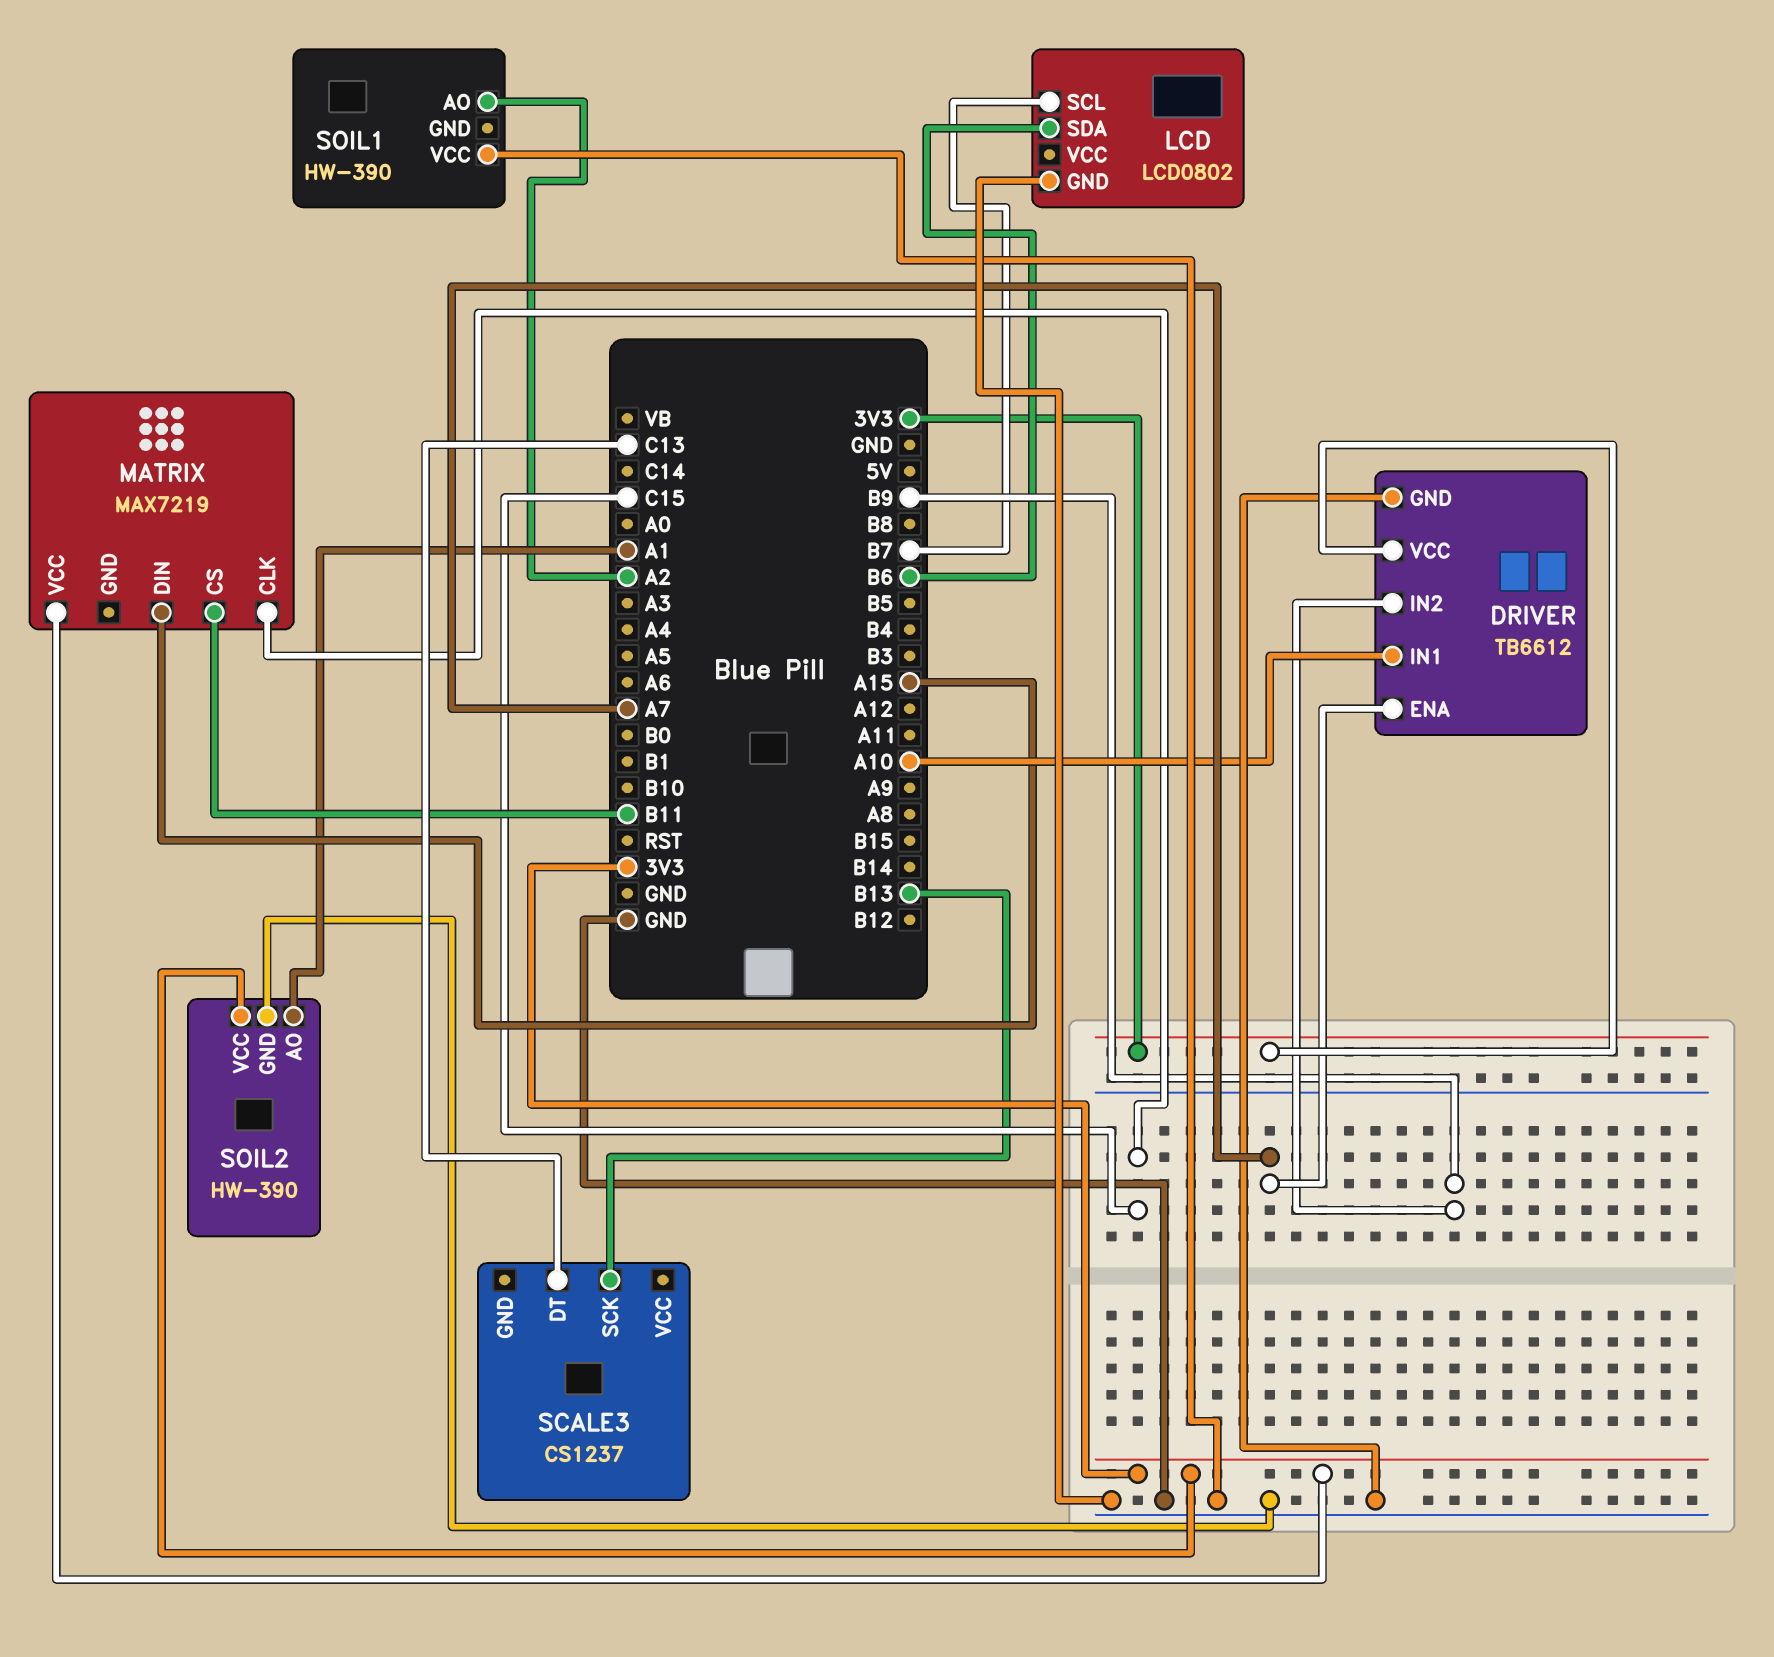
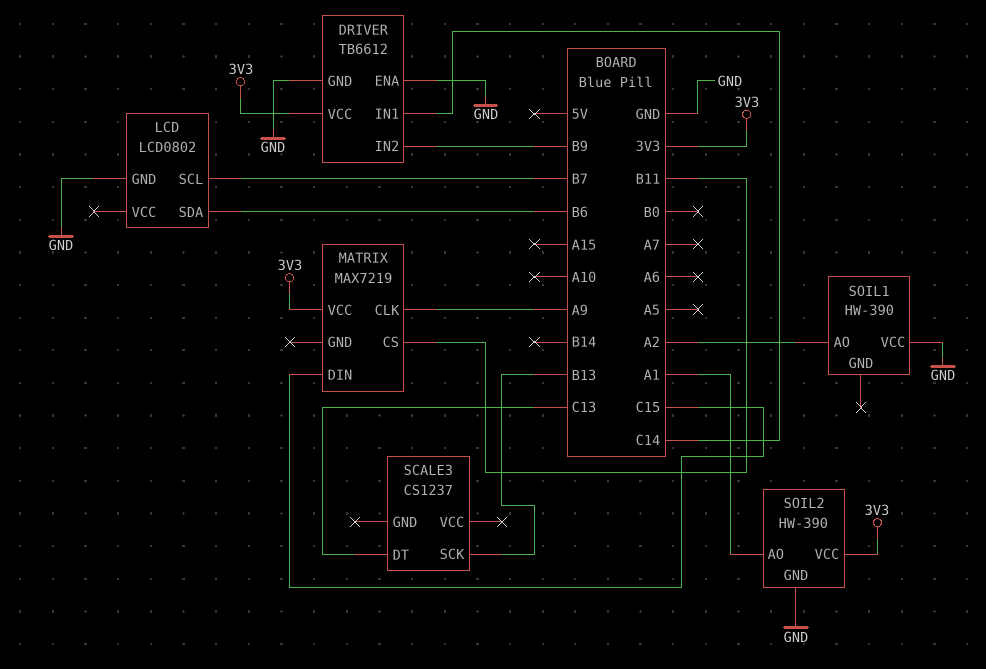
DRIVER pin ENA: A7 -> GND
DRIVER pin IN1: A10 -> C14
MATRIX pin CLK: C15 -> A9
MATRIX pin DIN: A15 -> C15

